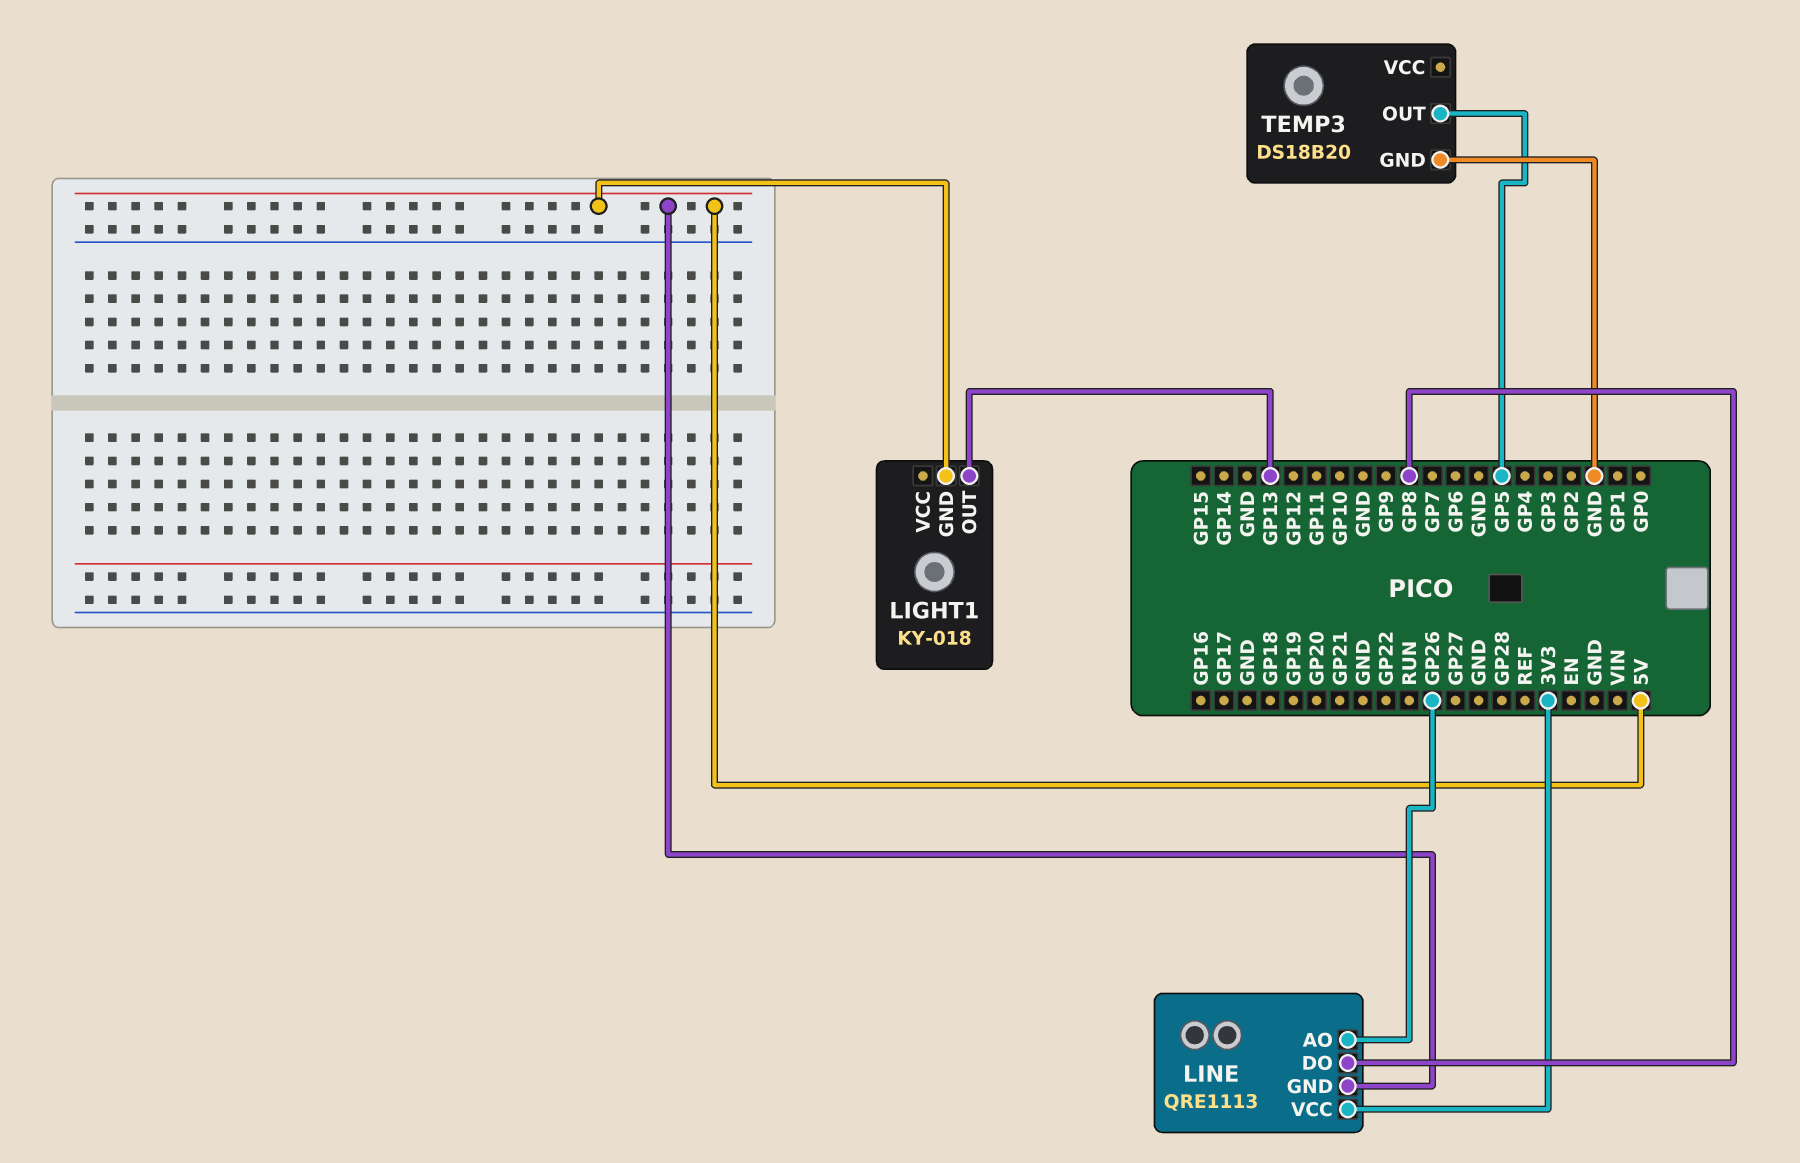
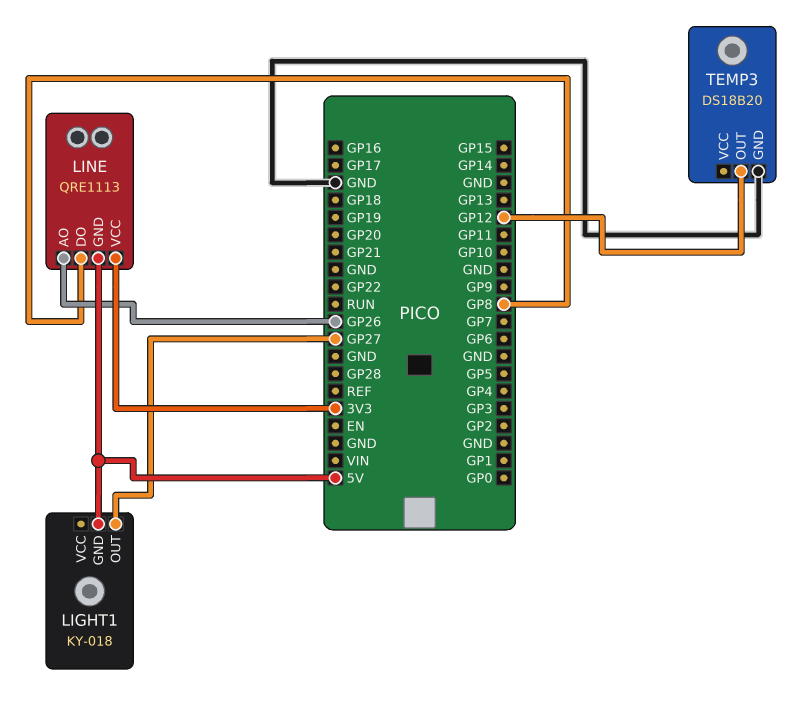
LIGHT1 pin OUT: GP13 -> GP27
TEMP3 pin OUT: GP5 -> GP12

